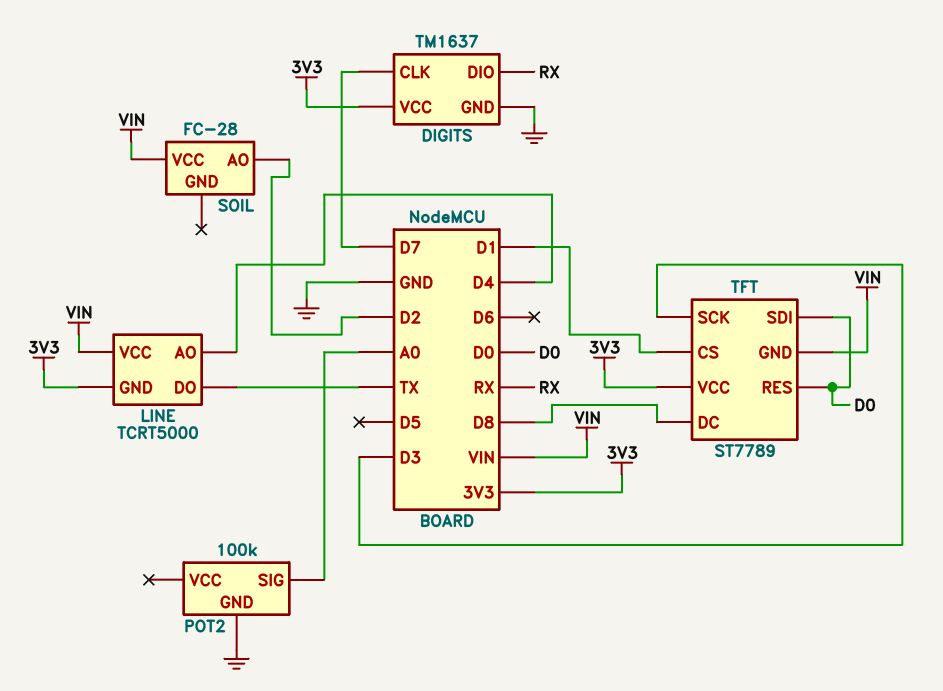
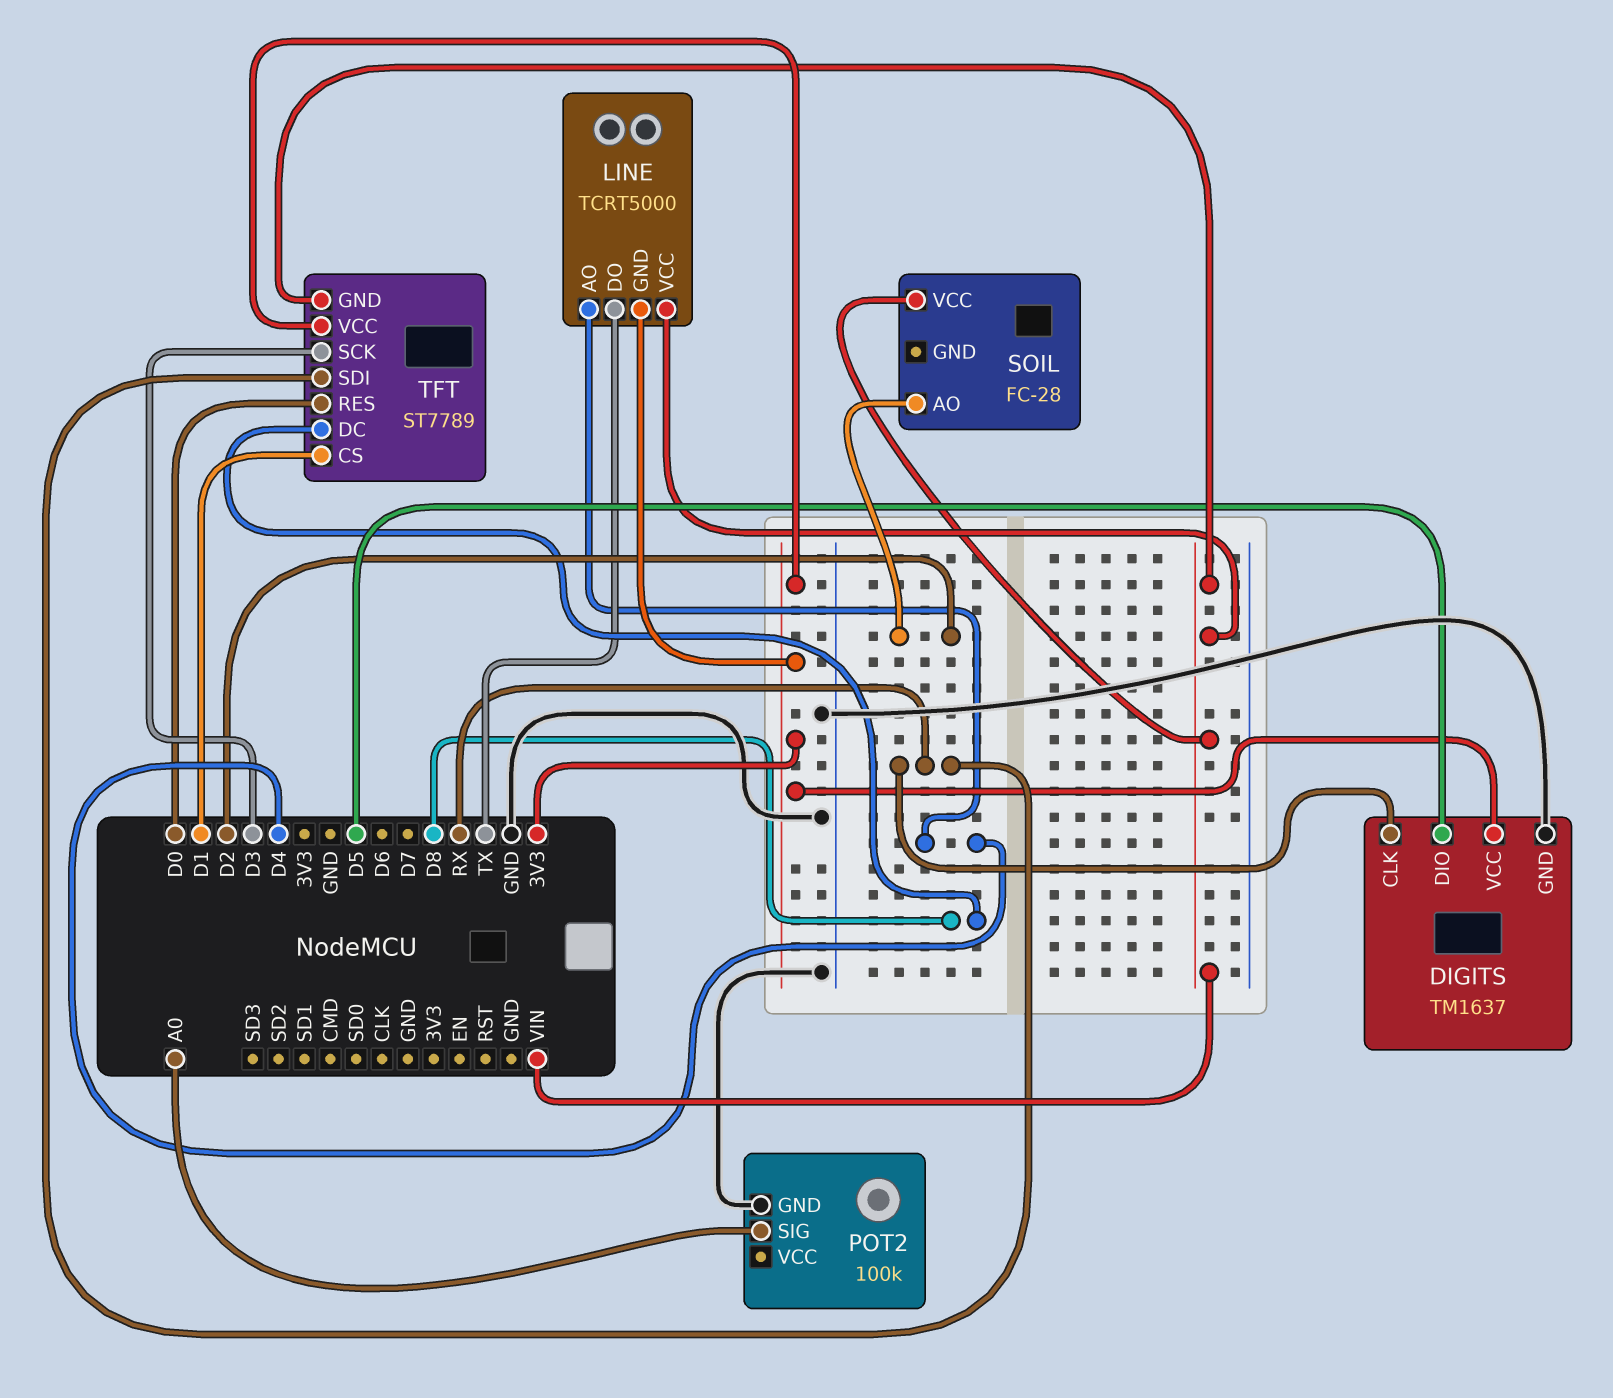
DIGITS pin CLK: D7 -> RX
DIGITS pin DIO: RX -> D5
TFT pin SDI: D0 -> RX

